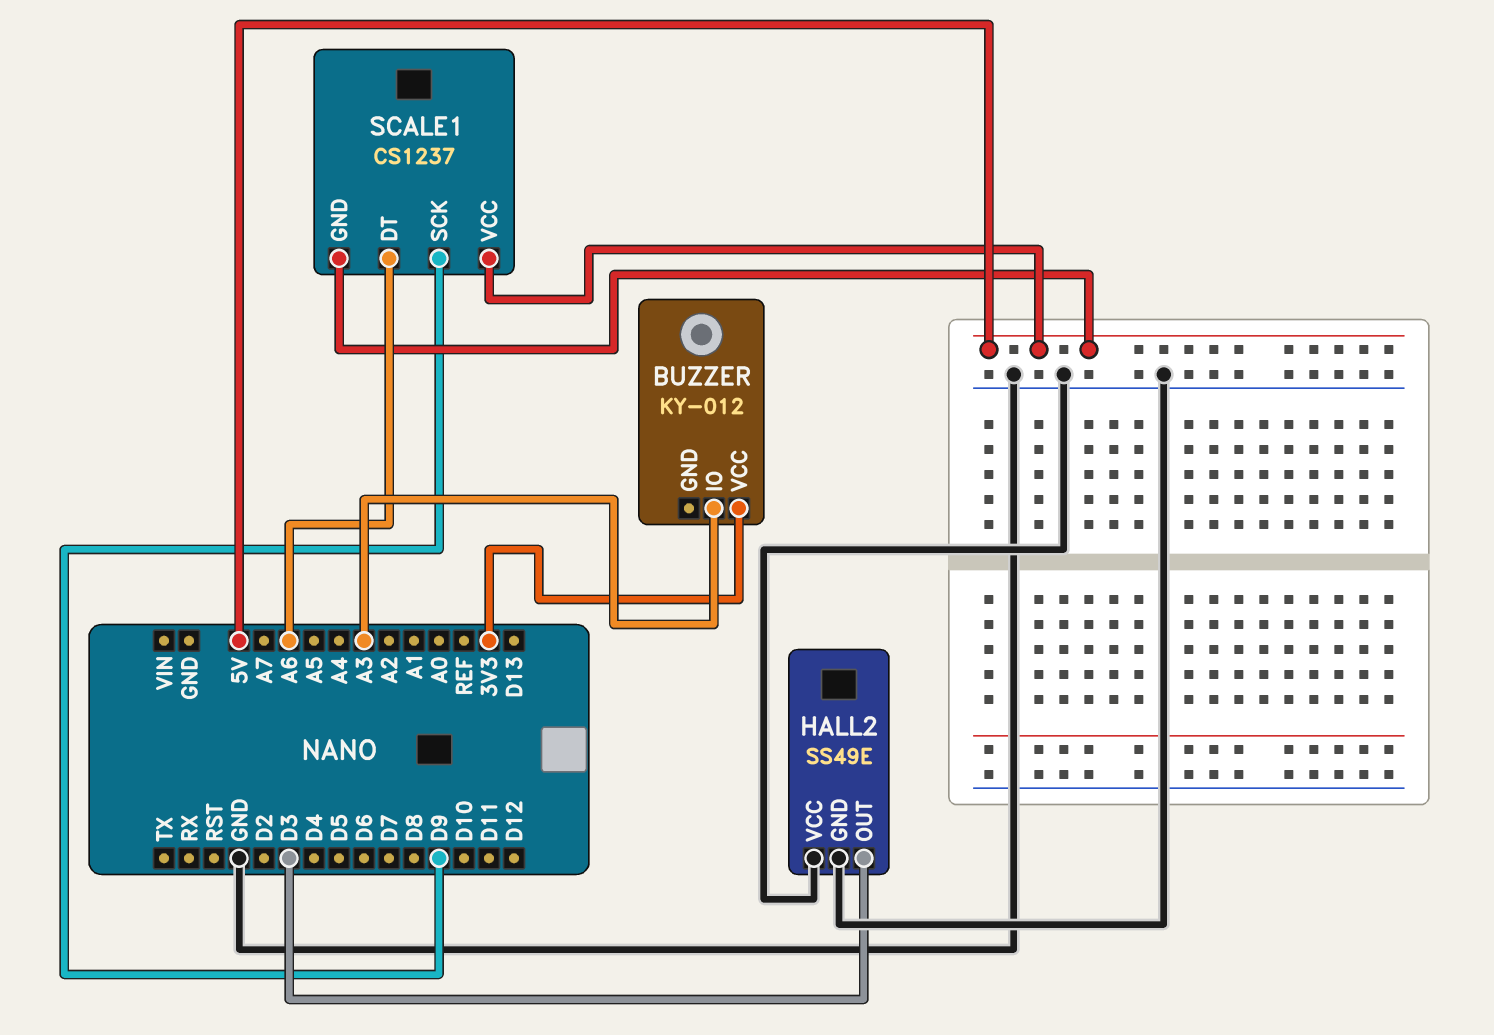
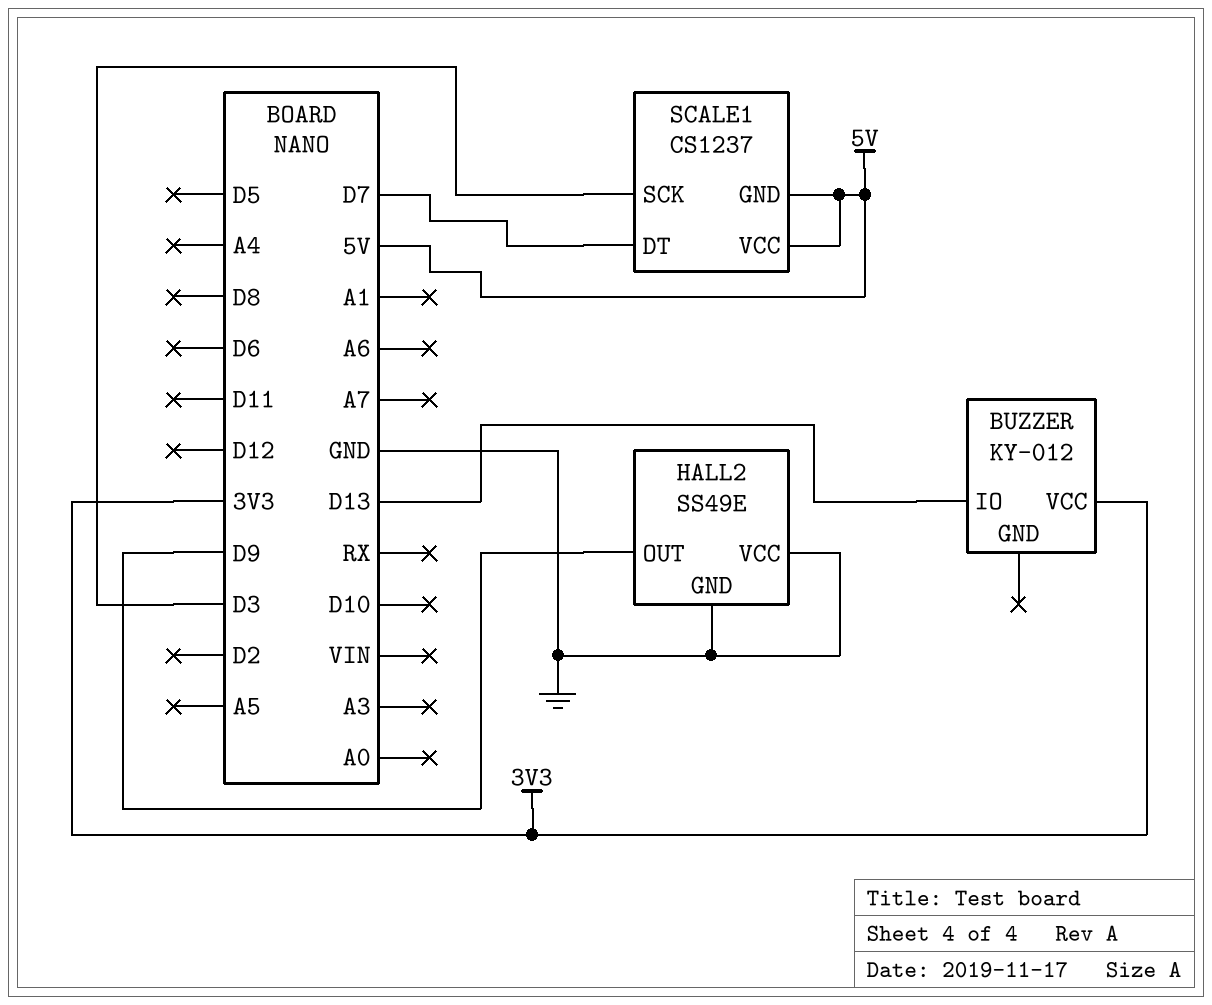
BUZZER pin IO: A3 -> D13
HALL2 pin OUT: D3 -> D9
SCALE1 pin DT: A6 -> D7
SCALE1 pin SCK: D9 -> D3

